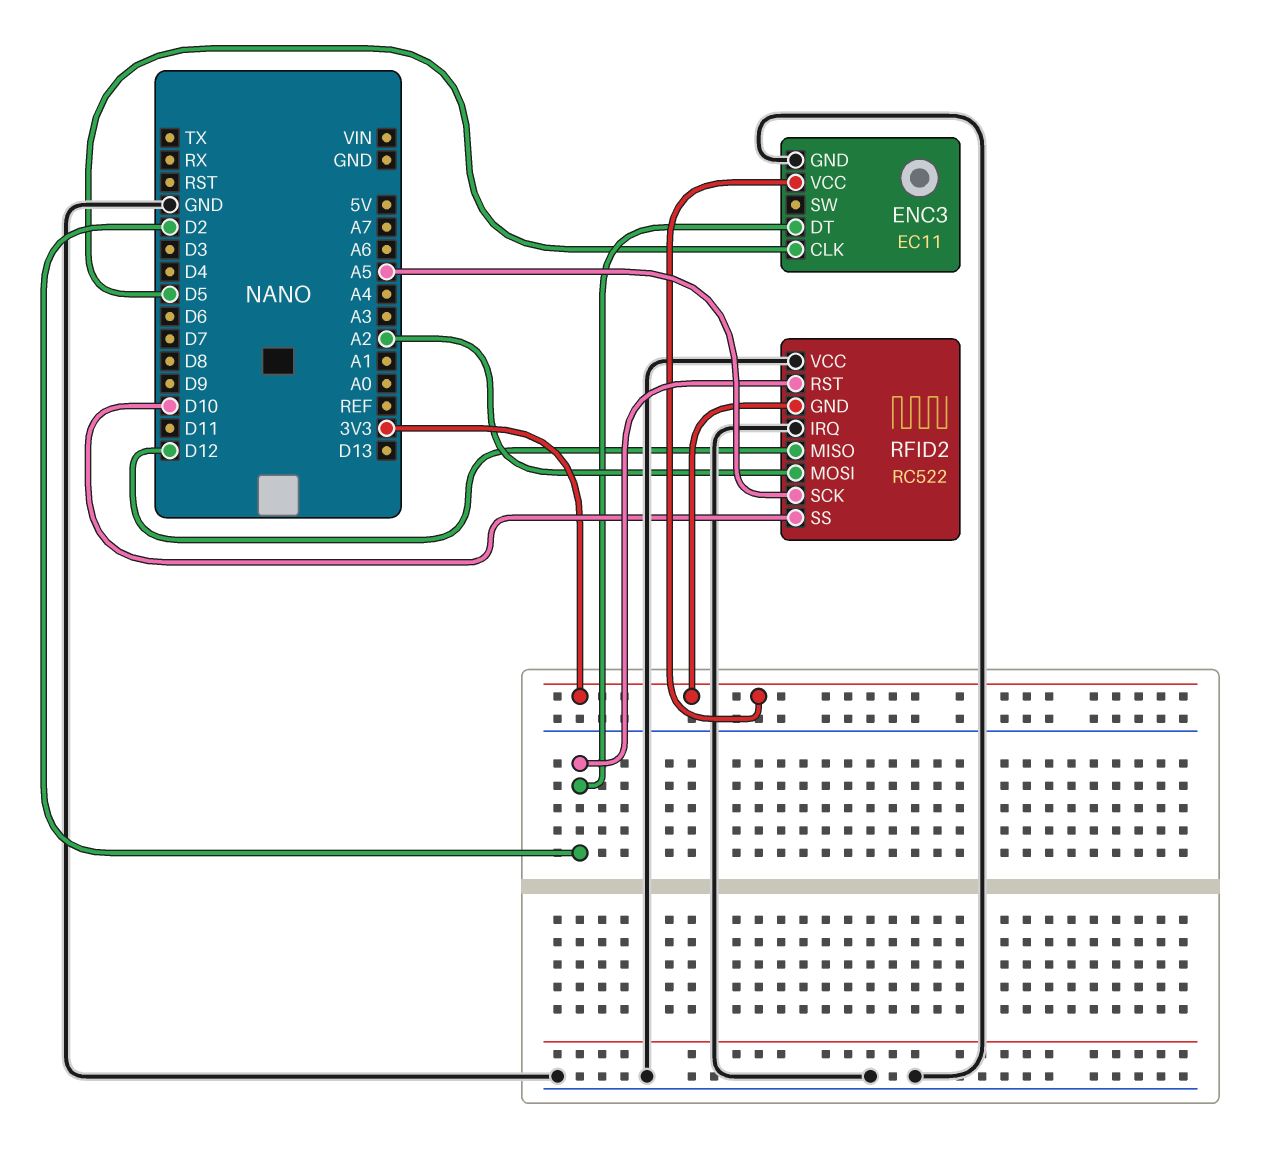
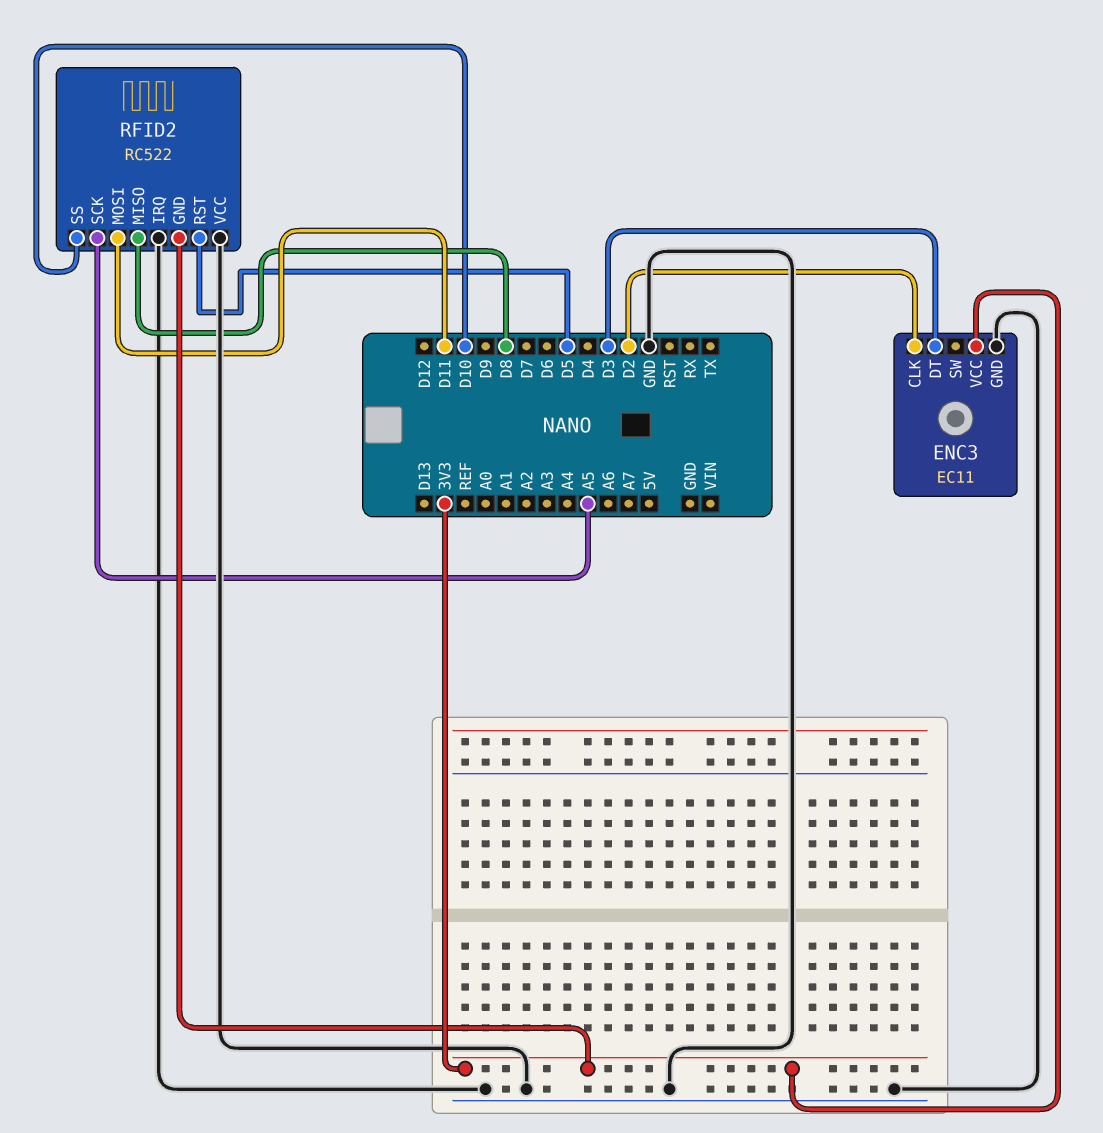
ENC3 pin CLK: D5 -> D2
ENC3 pin DT: D2 -> D3
RFID2 pin MISO: D12 -> D8
RFID2 pin MOSI: A2 -> D11
RFID2 pin RST: D2 -> D5

